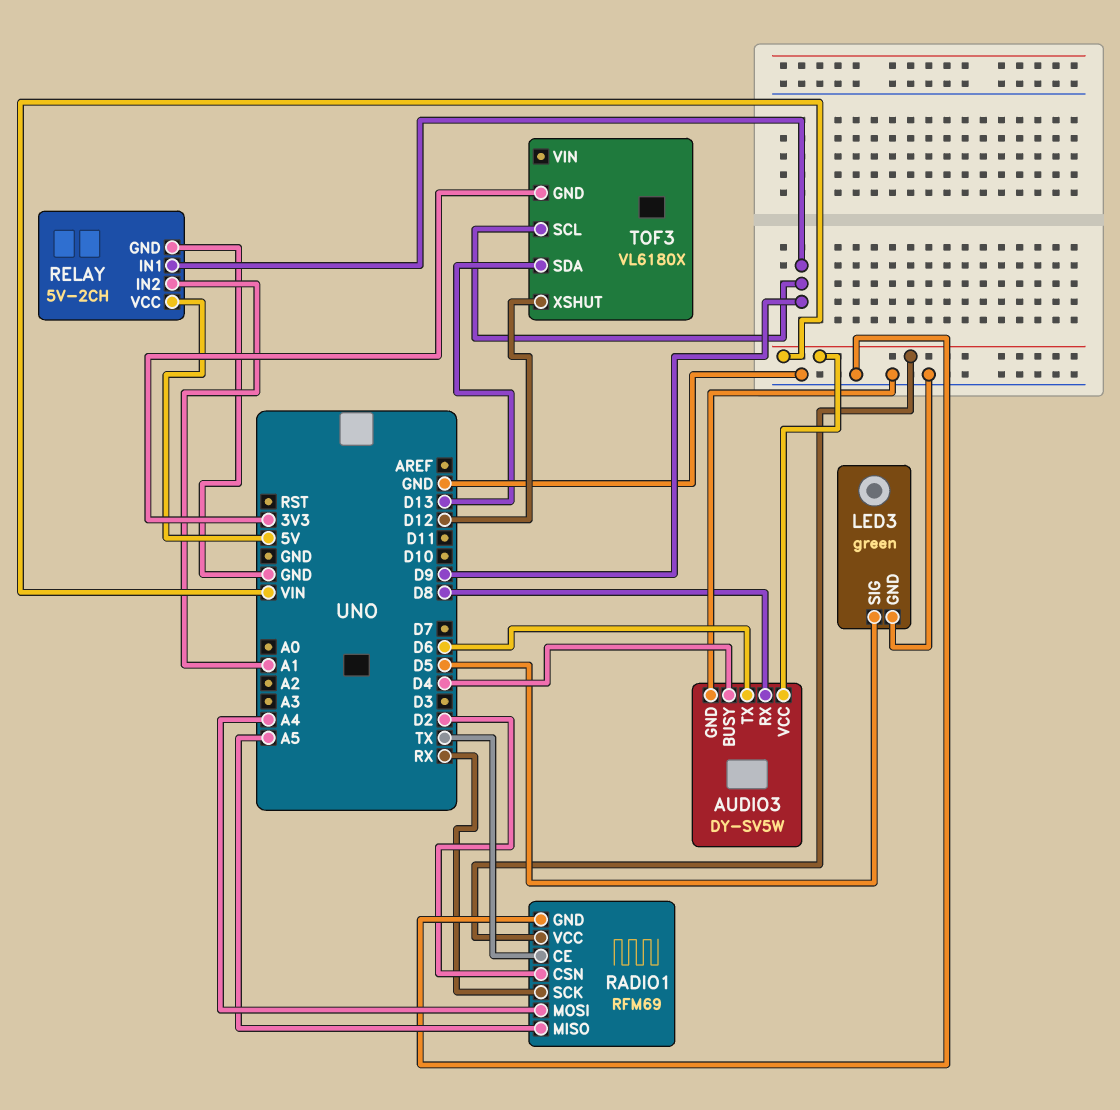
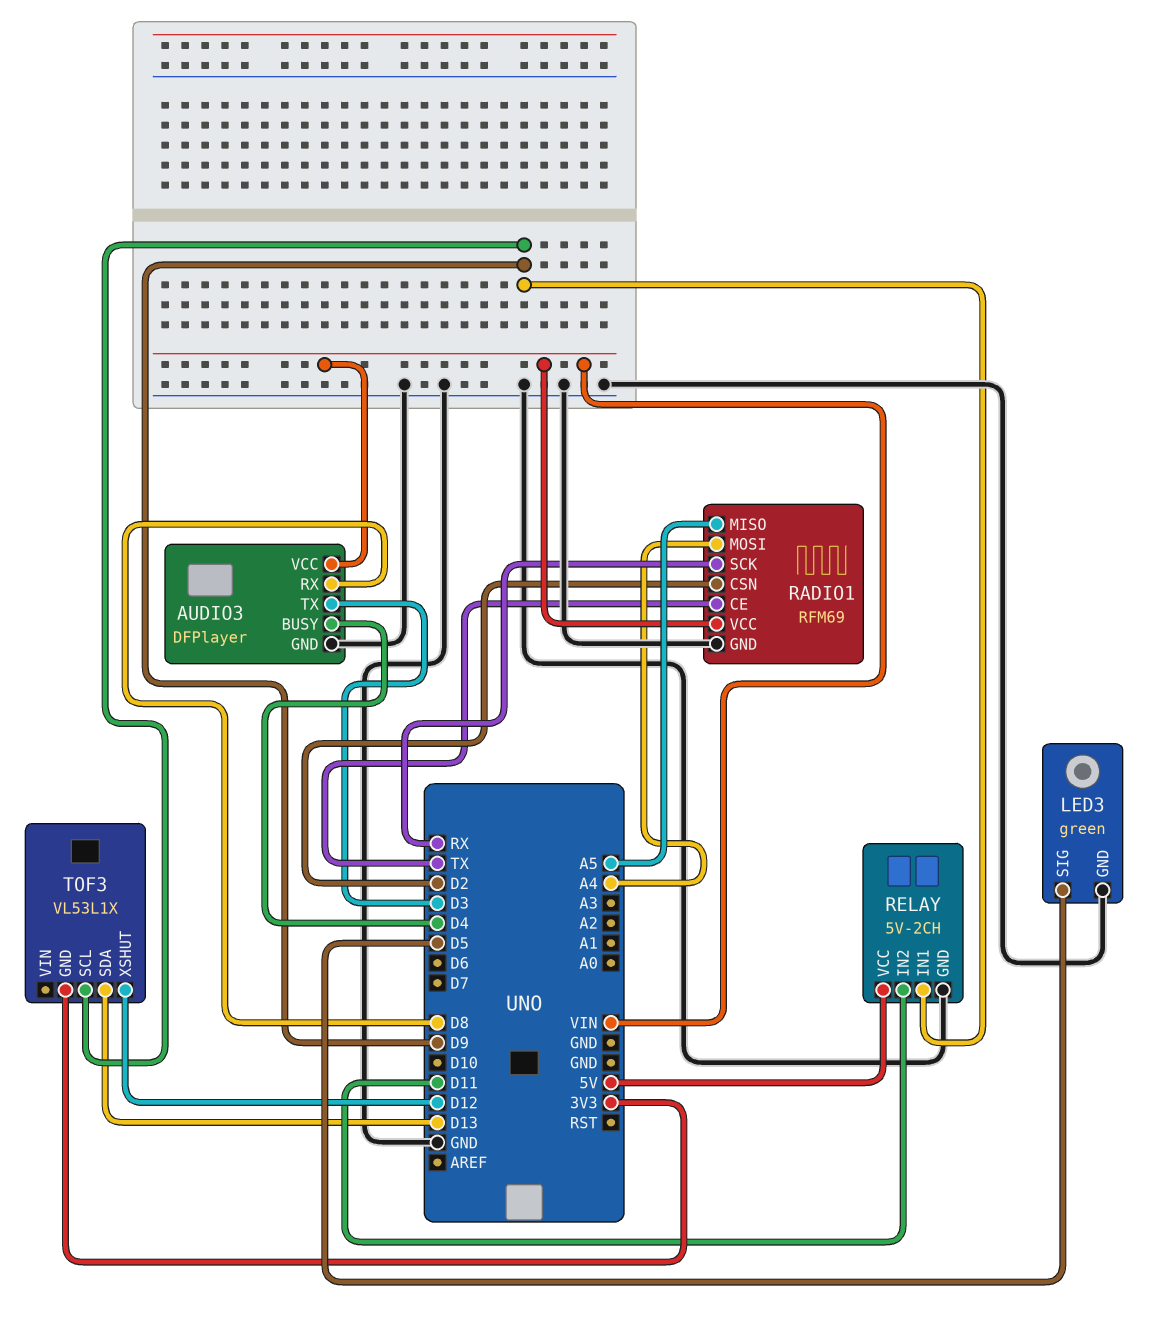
AUDIO3: DY-SV5W -> DFPlayer
AUDIO3 pin TX: D6 -> D3
RELAY pin IN2: A1 -> D11
TOF3: VL6180X -> VL53L1X

